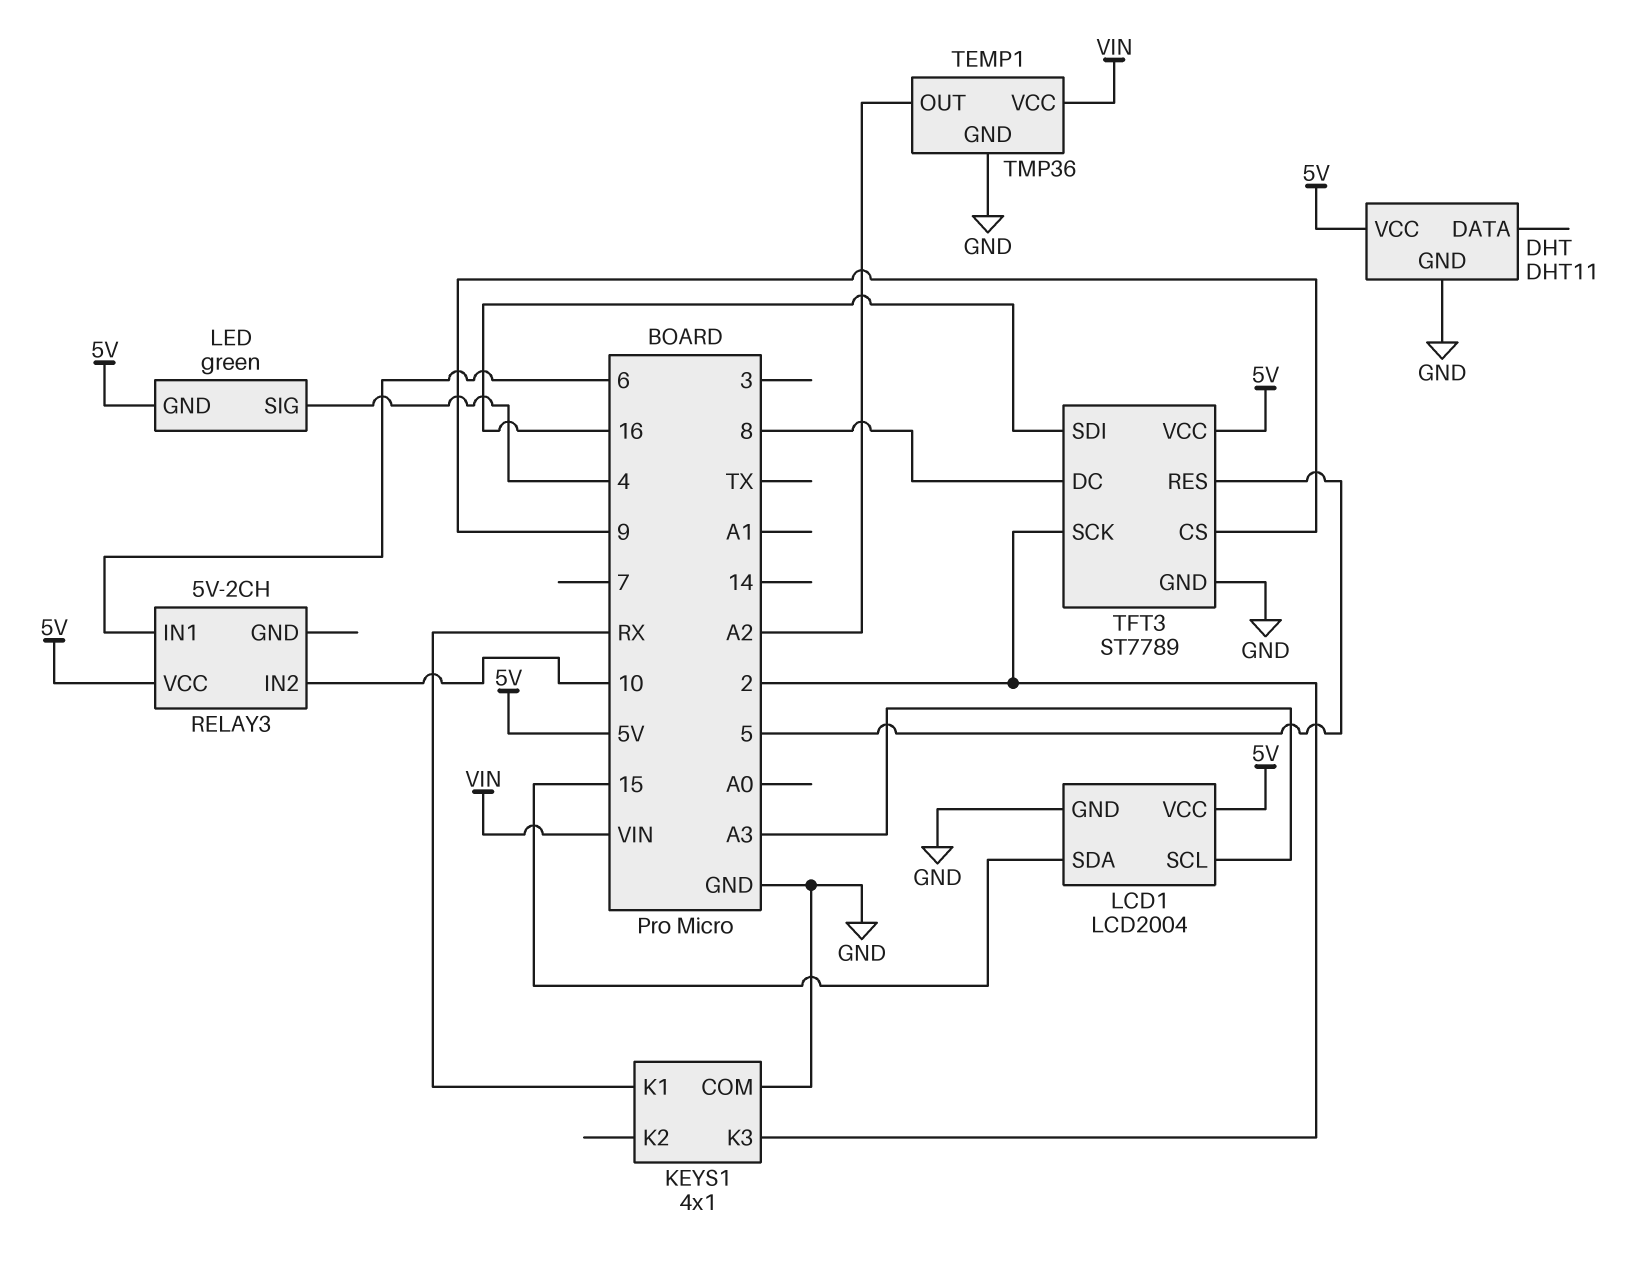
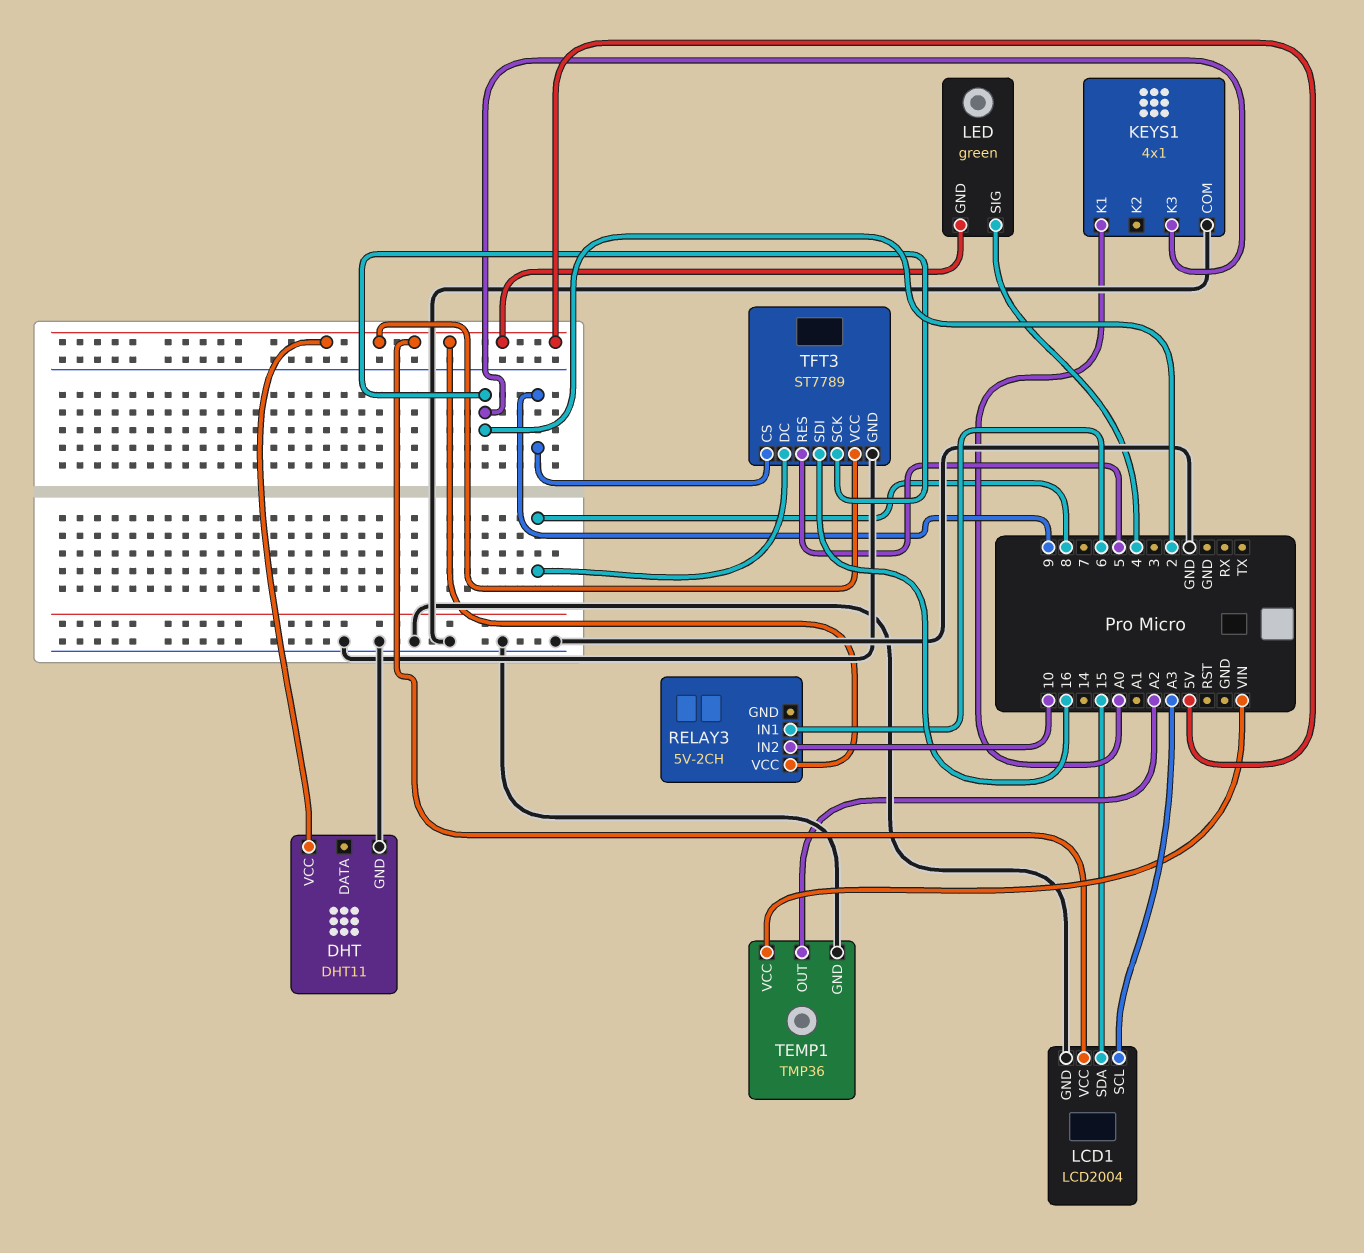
KEYS1 pin K1: RX -> A0

